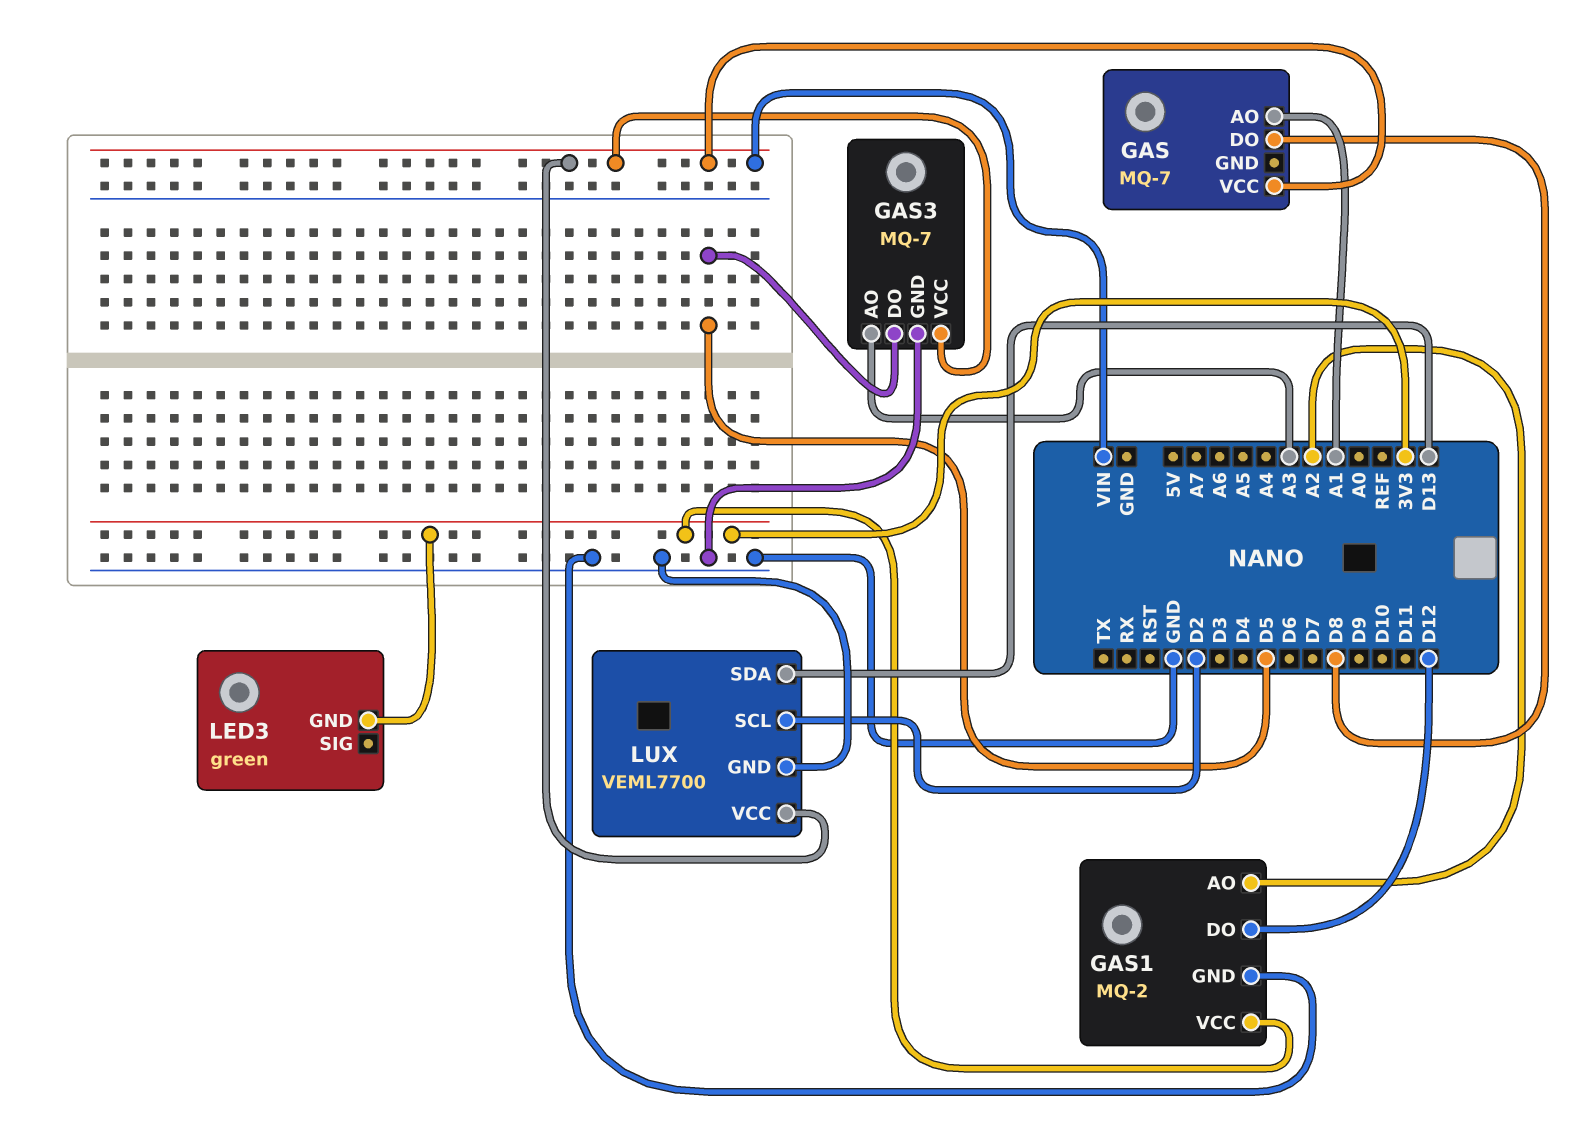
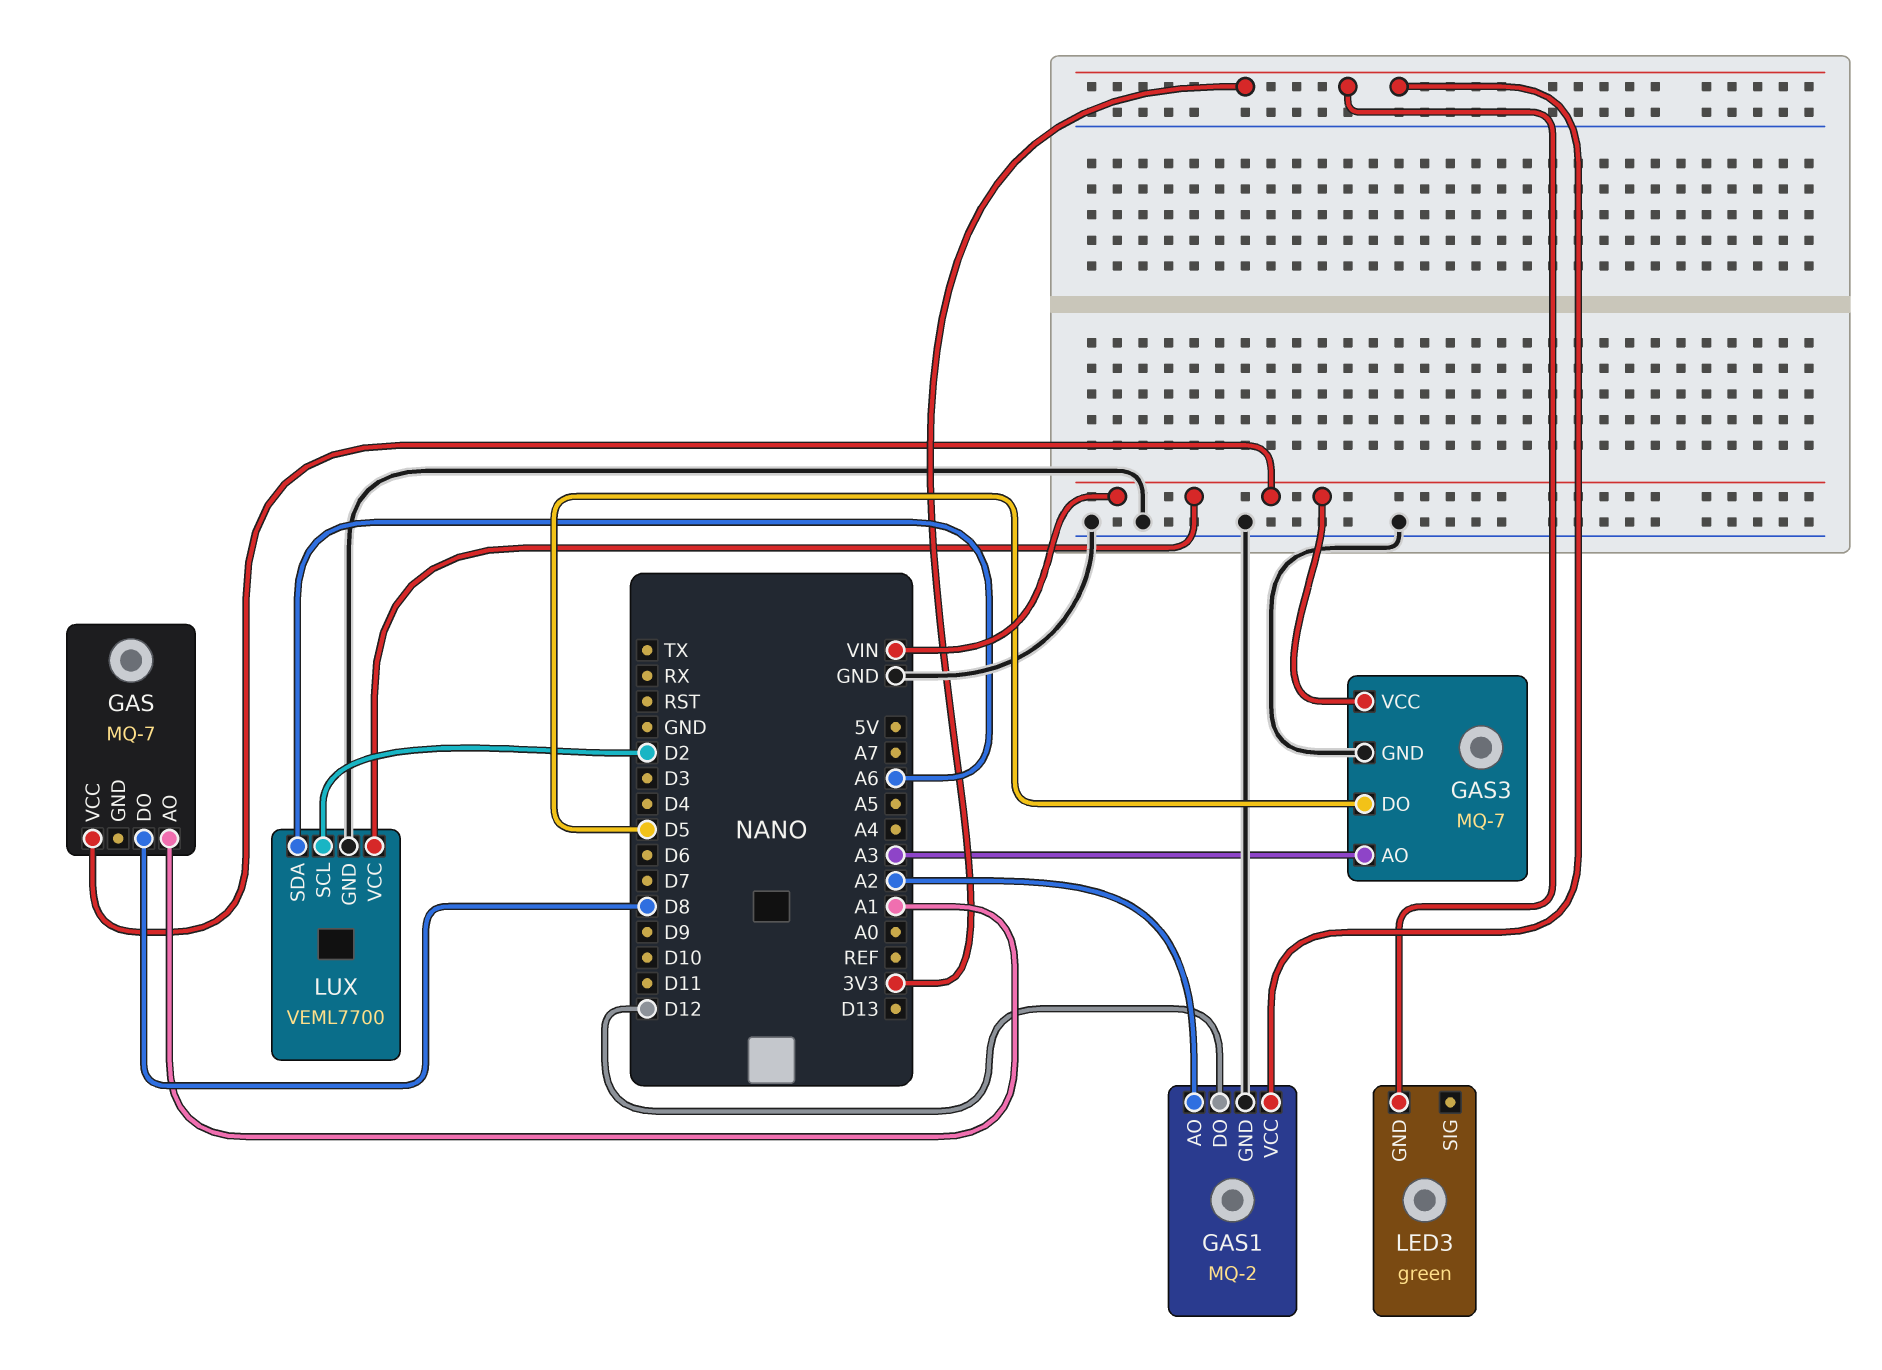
LUX pin SDA: D13 -> A6

